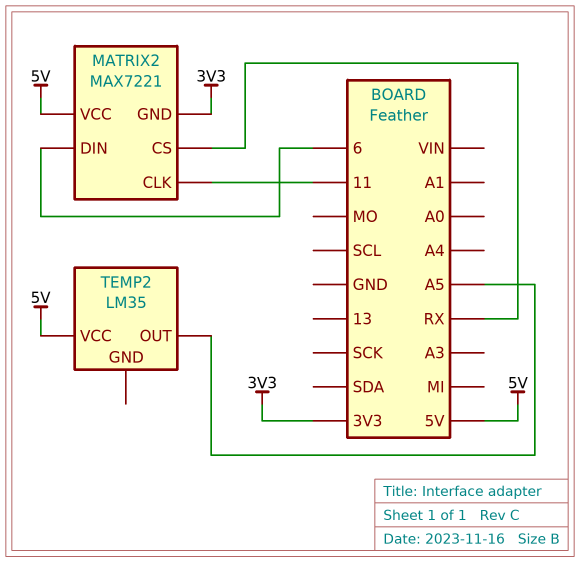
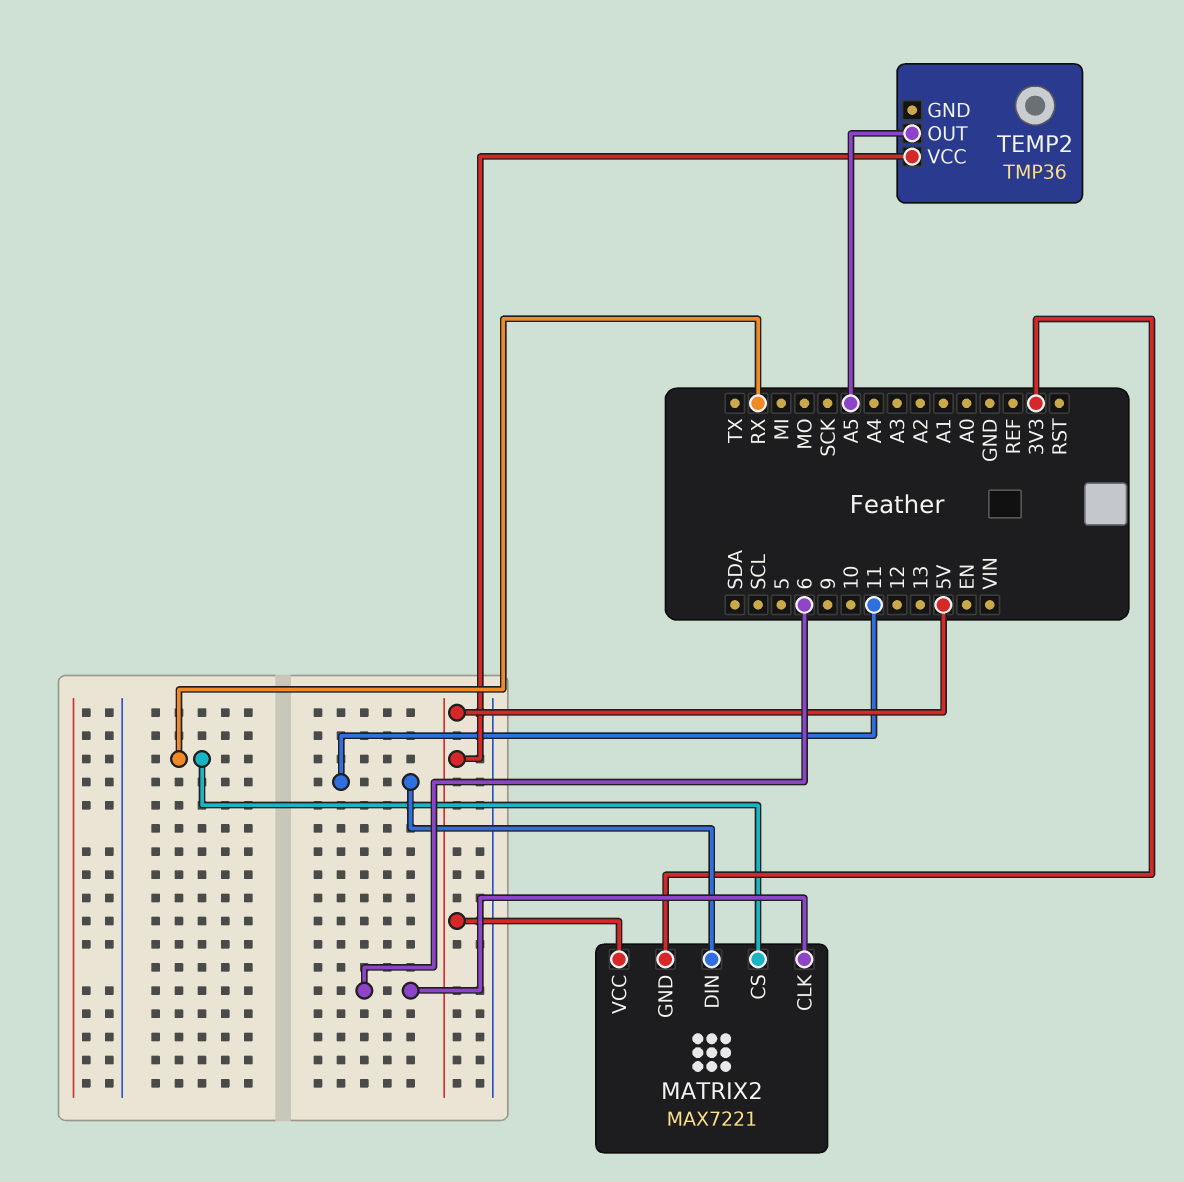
MATRIX2 pin CLK: 11 -> 6
MATRIX2 pin DIN: 6 -> 11
TEMP2: LM35 -> TMP36

